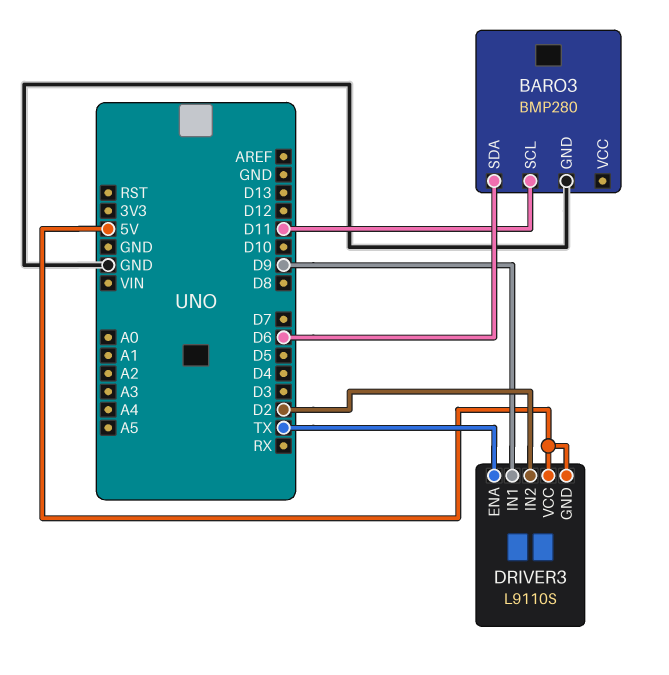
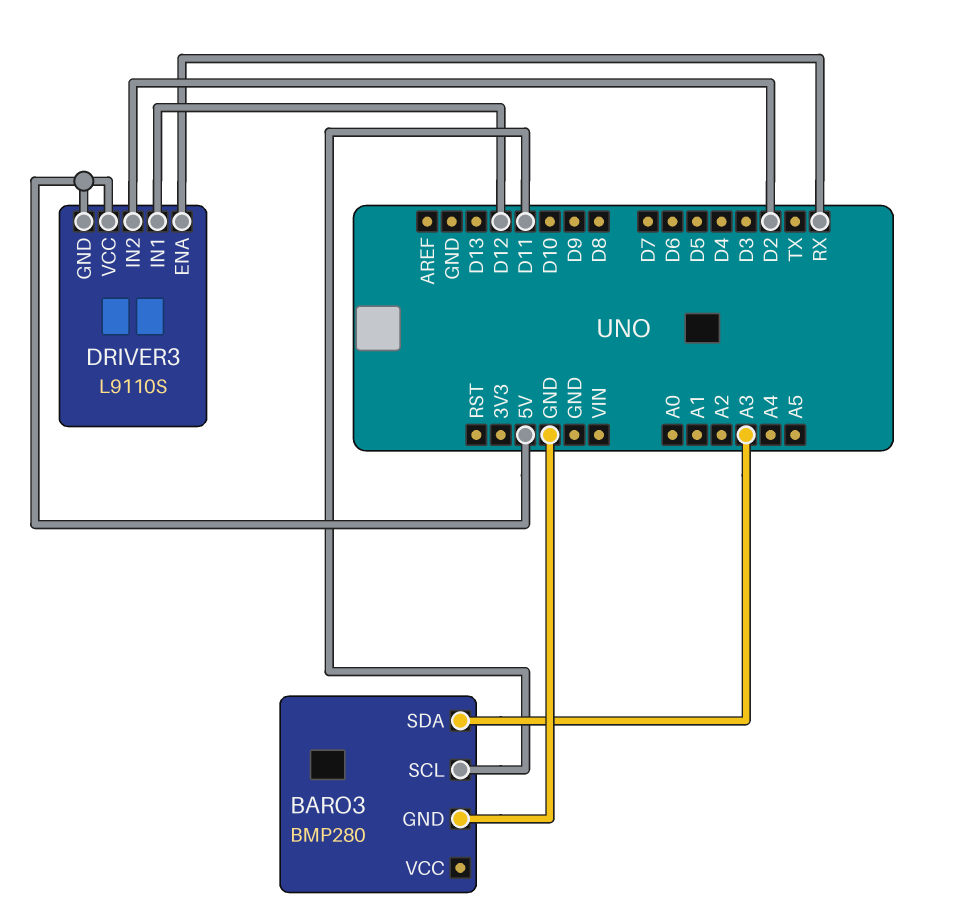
BARO3 pin SDA: D6 -> A3
DRIVER3 pin ENA: TX -> RX
DRIVER3 pin IN1: D9 -> D12

